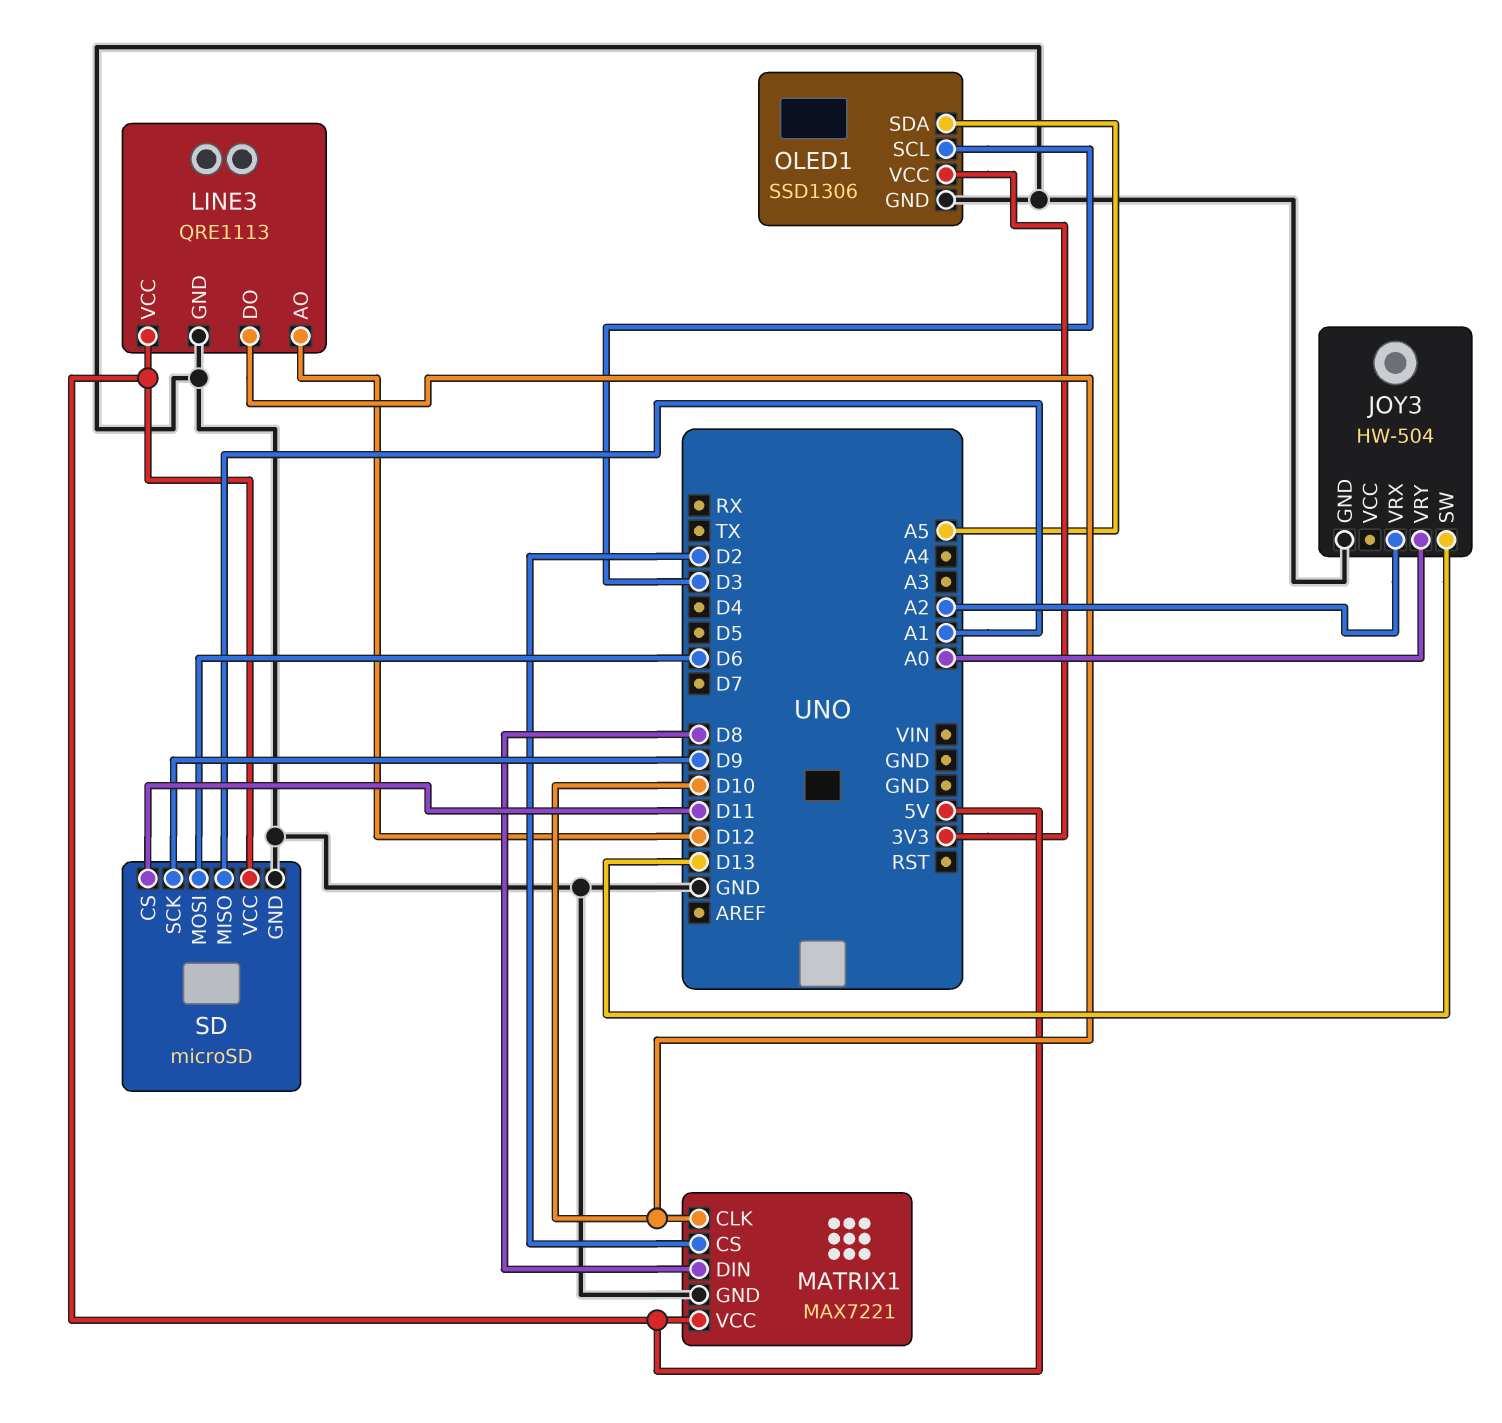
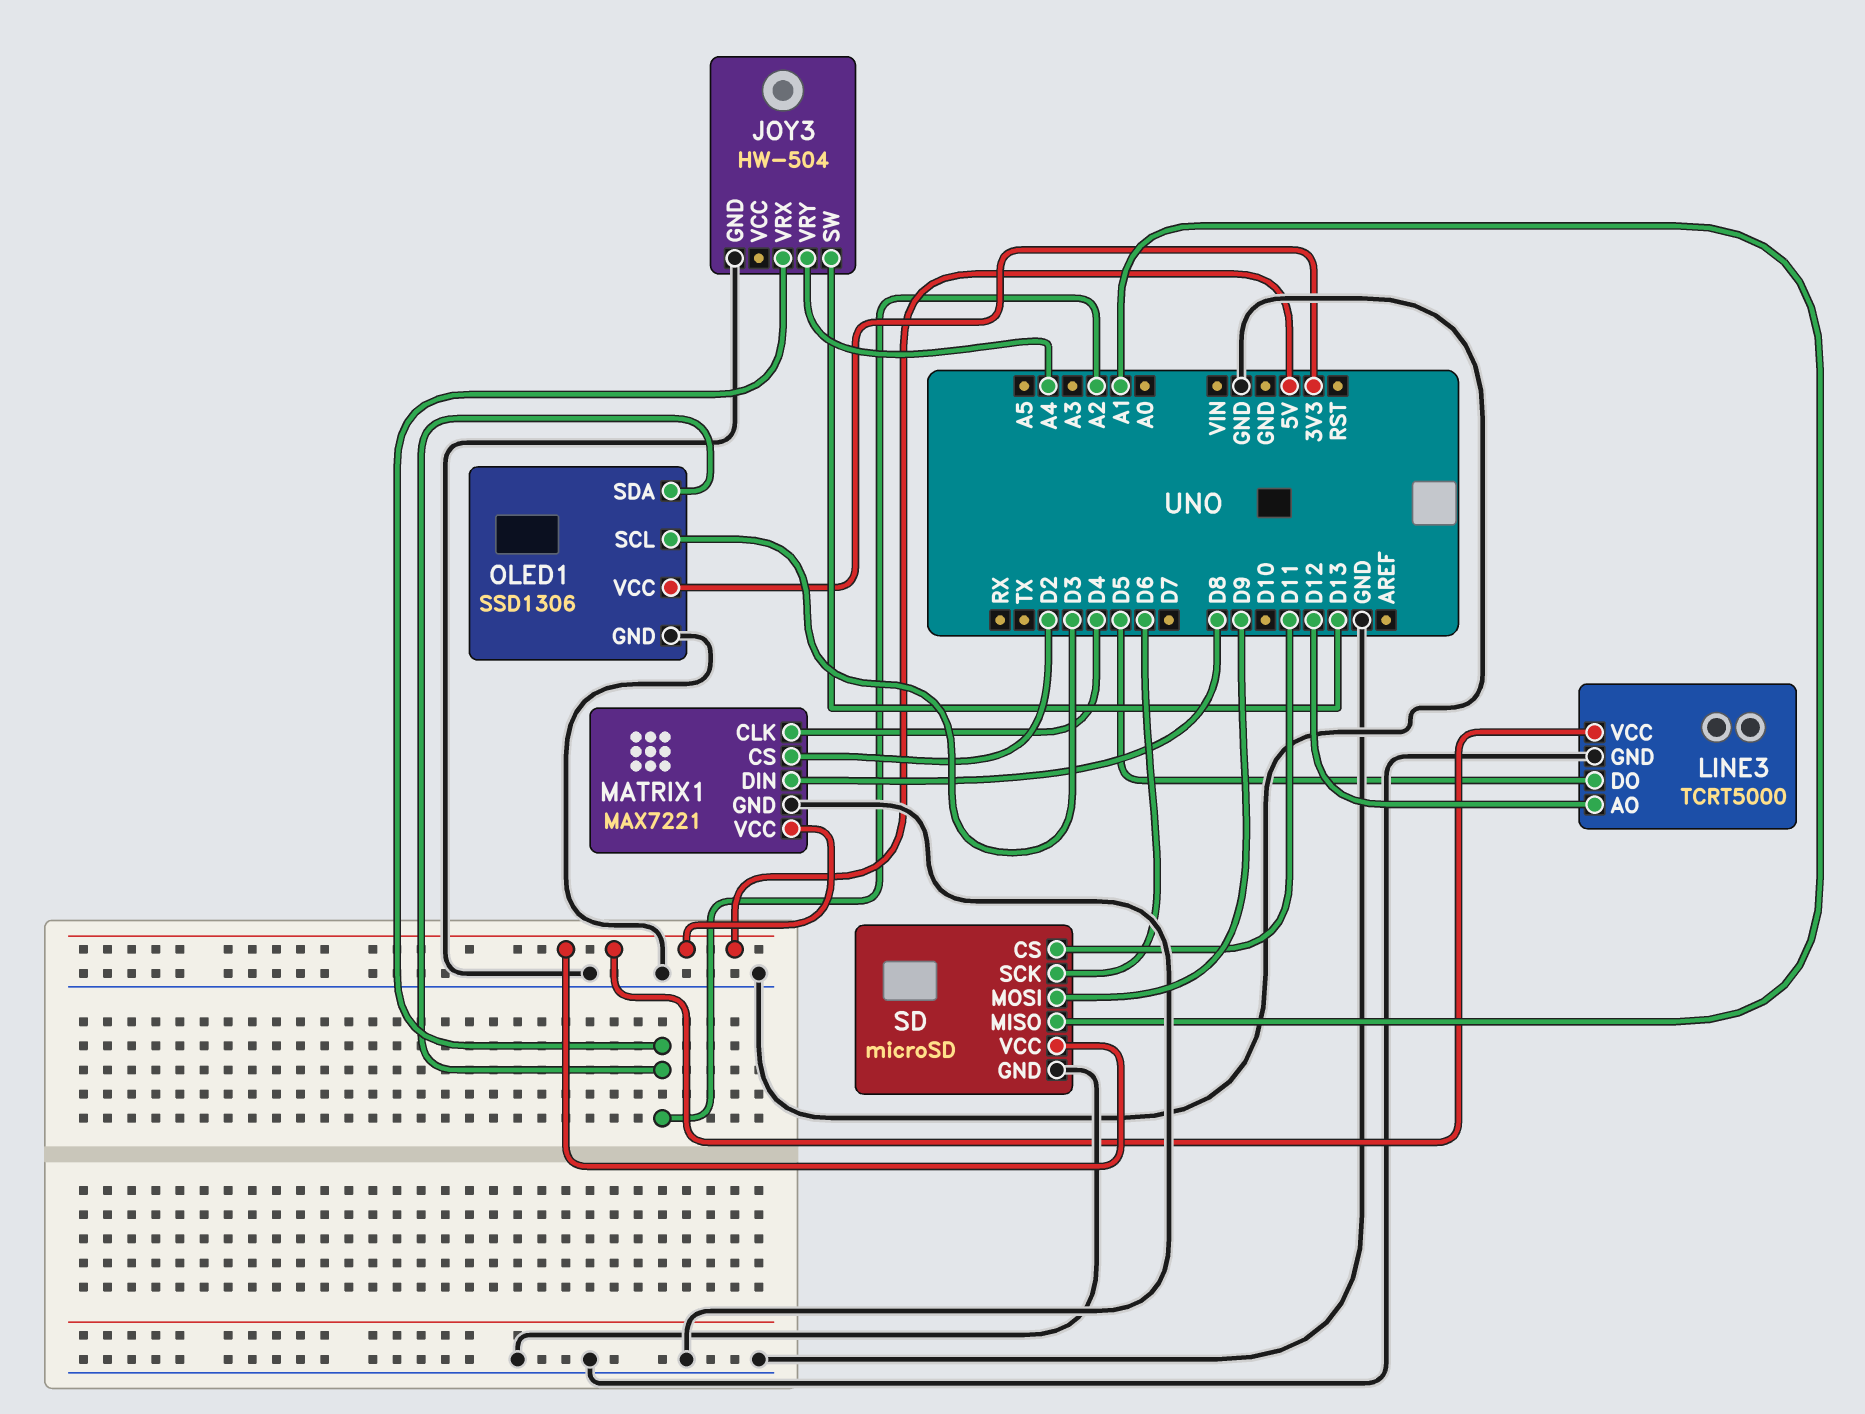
JOY3 pin VRY: A0 -> A4
LINE3: QRE1113 -> TCRT5000
LINE3 pin DO: D10 -> D5
MATRIX1 pin CLK: D10 -> D4
OLED1 pin SDA: A5 -> A2
SD pin MOSI: D6 -> D9
SD pin SCK: D9 -> D6

